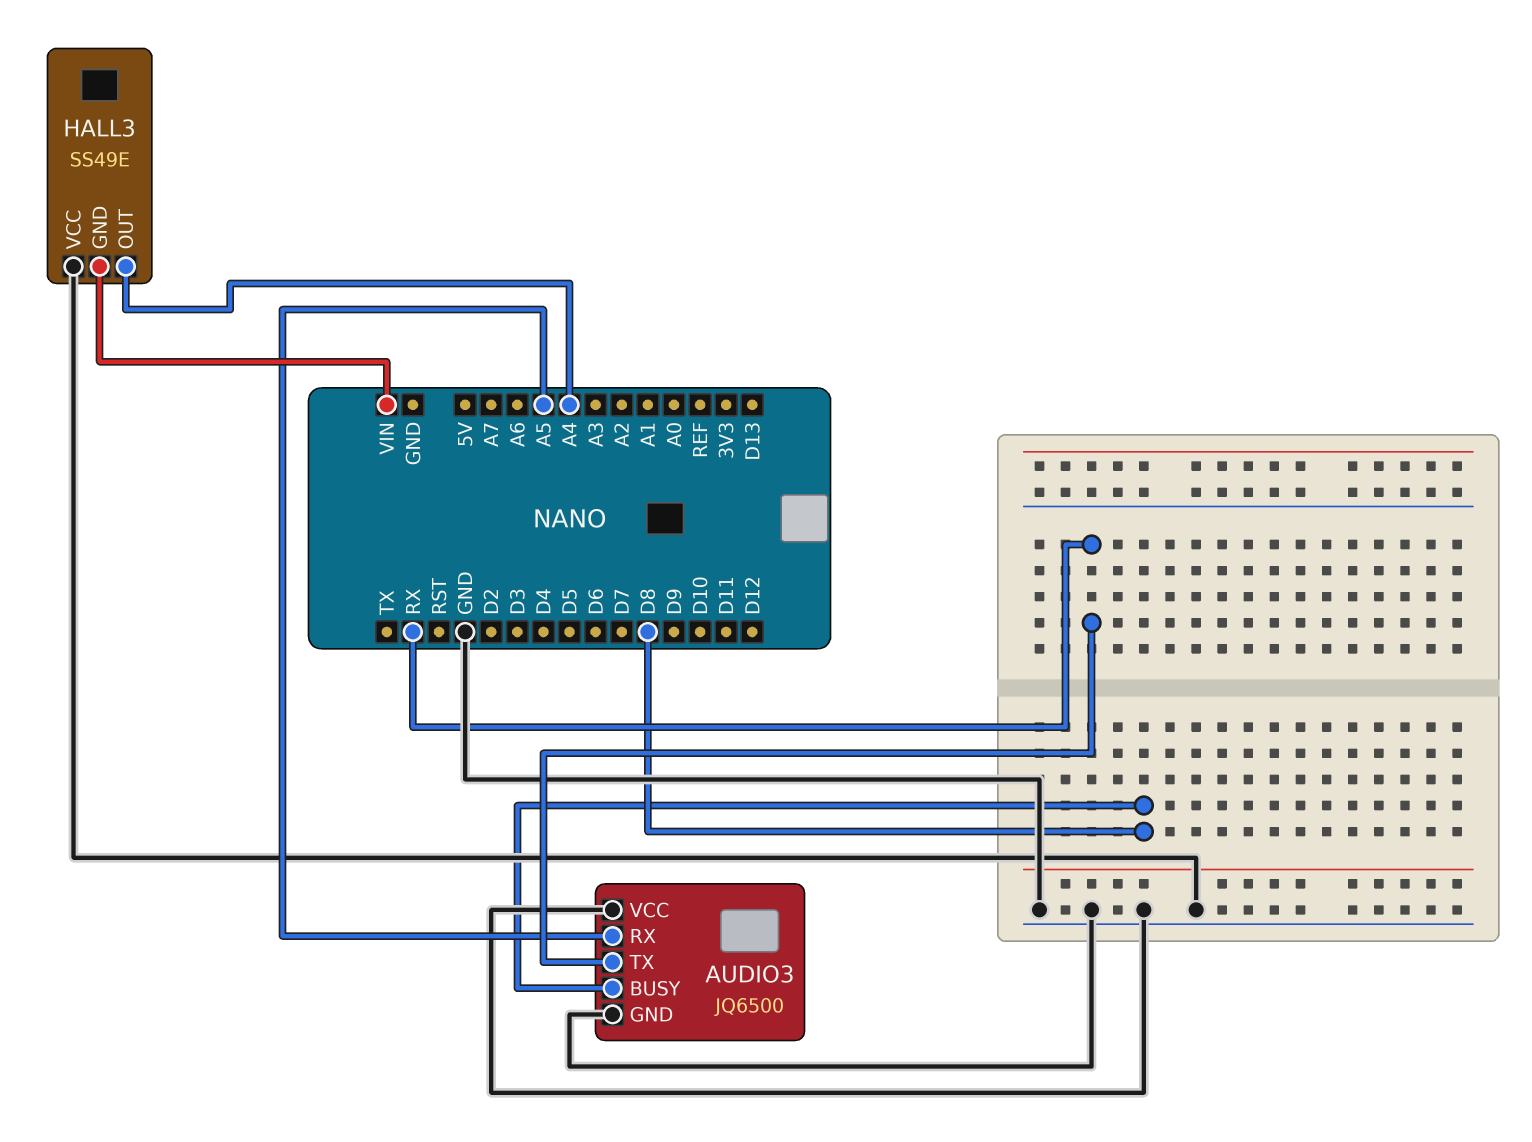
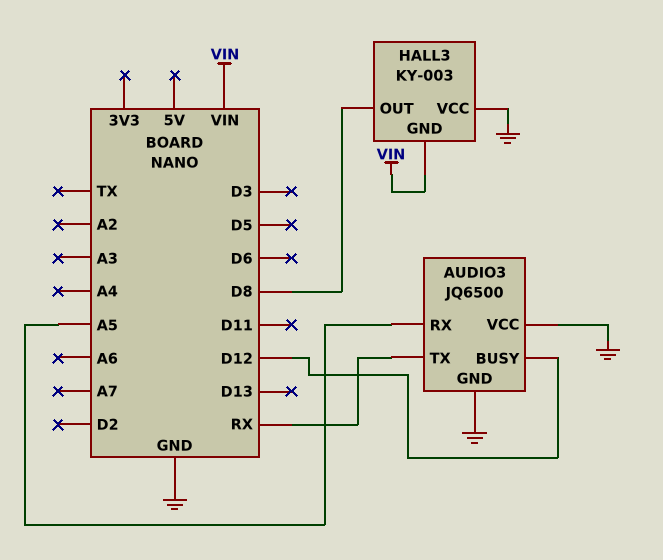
AUDIO3 pin BUSY: D8 -> D12
HALL3: SS49E -> KY-003
HALL3 pin OUT: A4 -> D8

